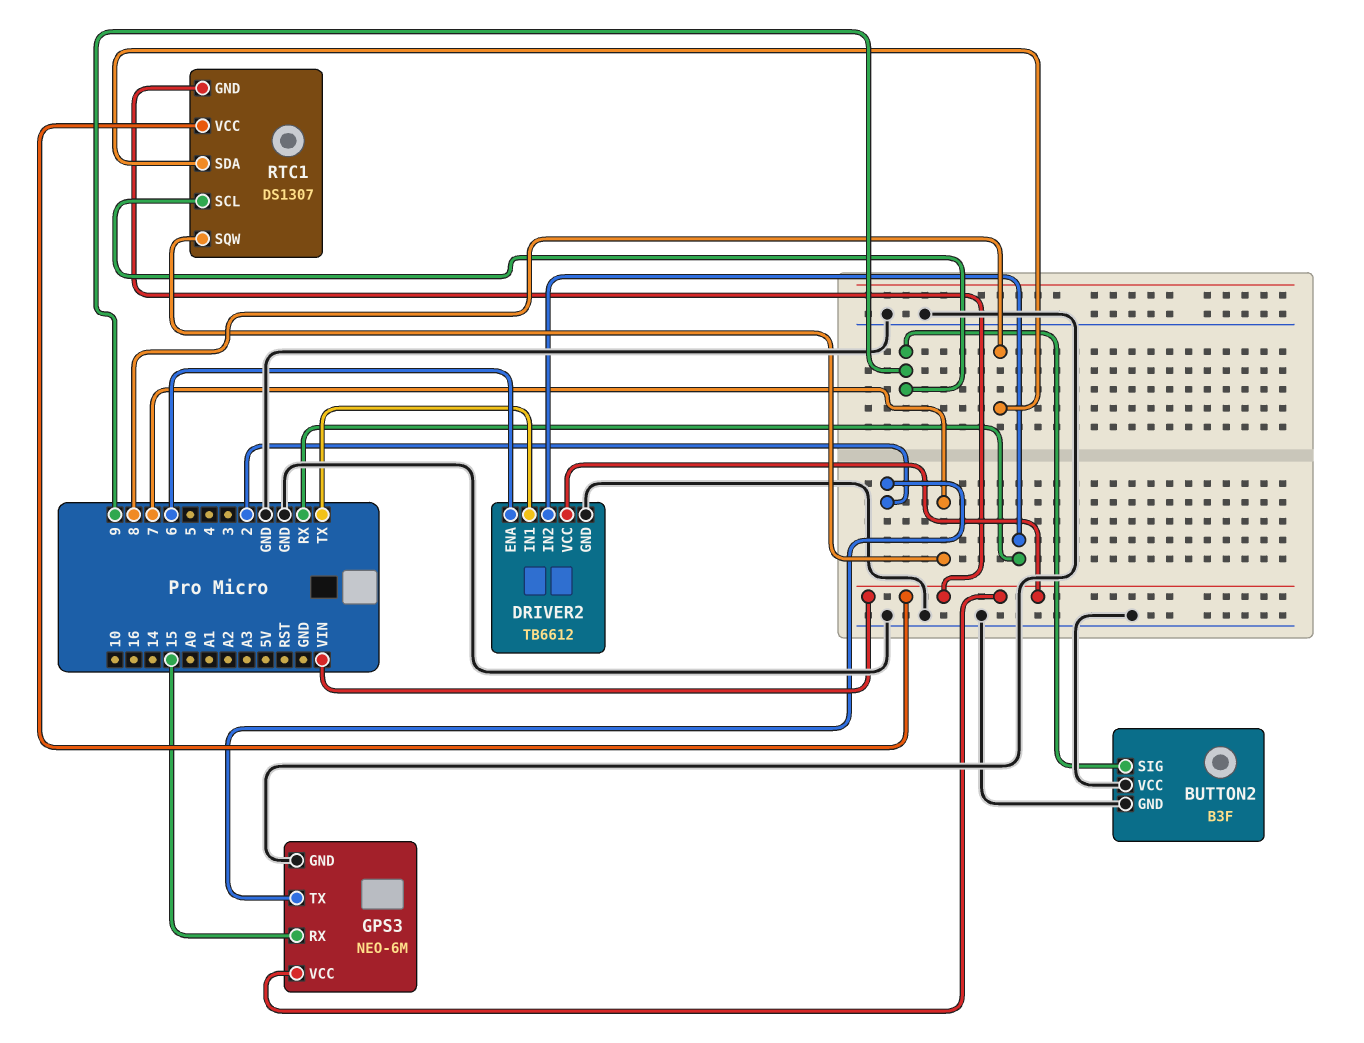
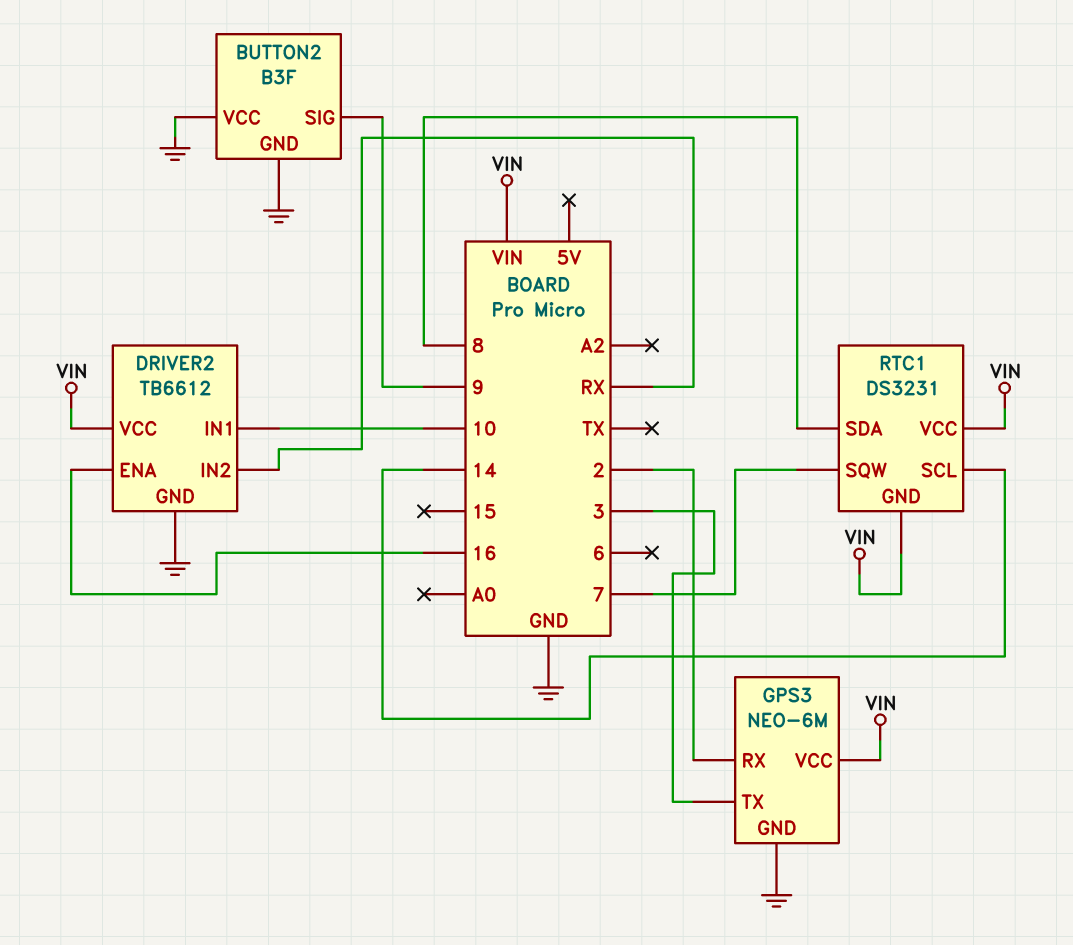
DRIVER2 pin ENA: 6 -> 16
DRIVER2 pin IN1: TX -> 10
GPS3 pin RX: 15 -> 2
GPS3 pin TX: 2 -> 3
RTC1: DS1307 -> DS3231
RTC1 pin SCL: 9 -> 14

